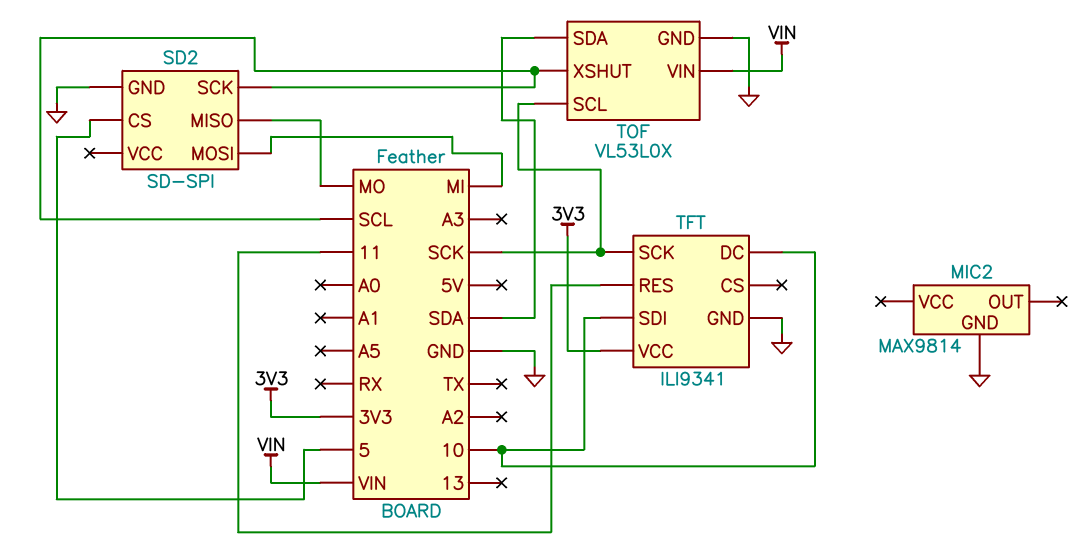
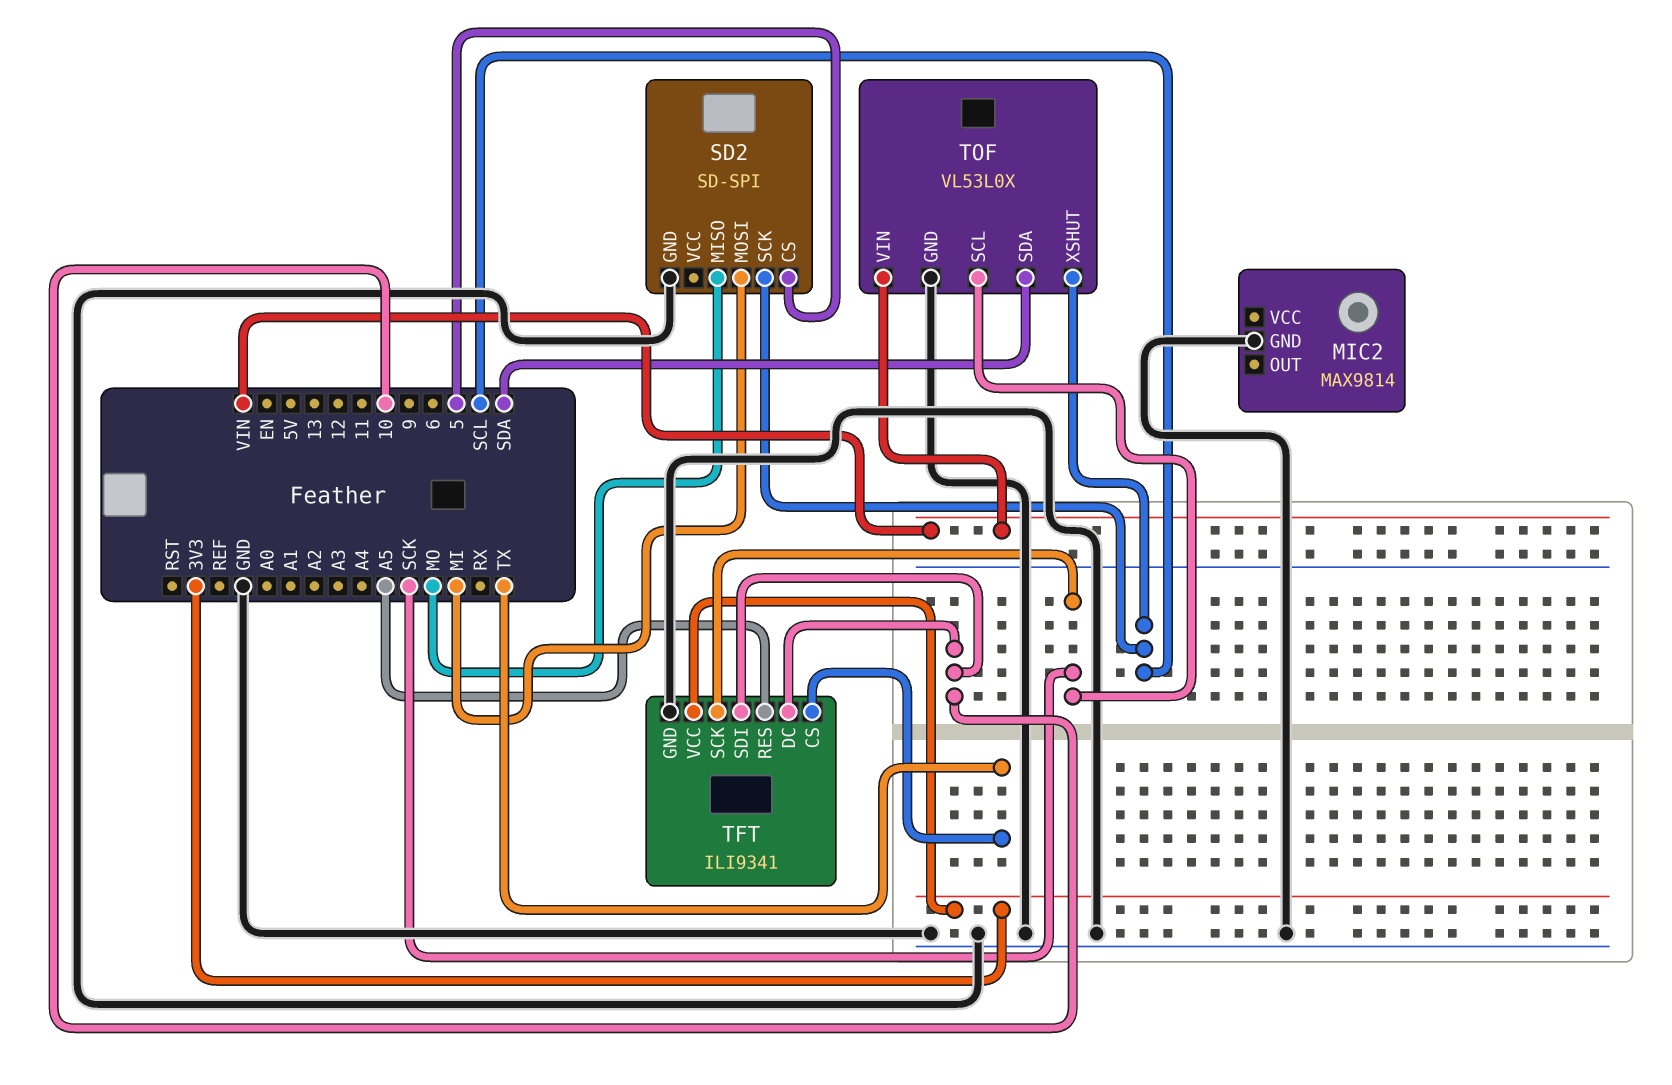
TFT pin CS: none -> TX
TFT pin RES: 11 -> A5

